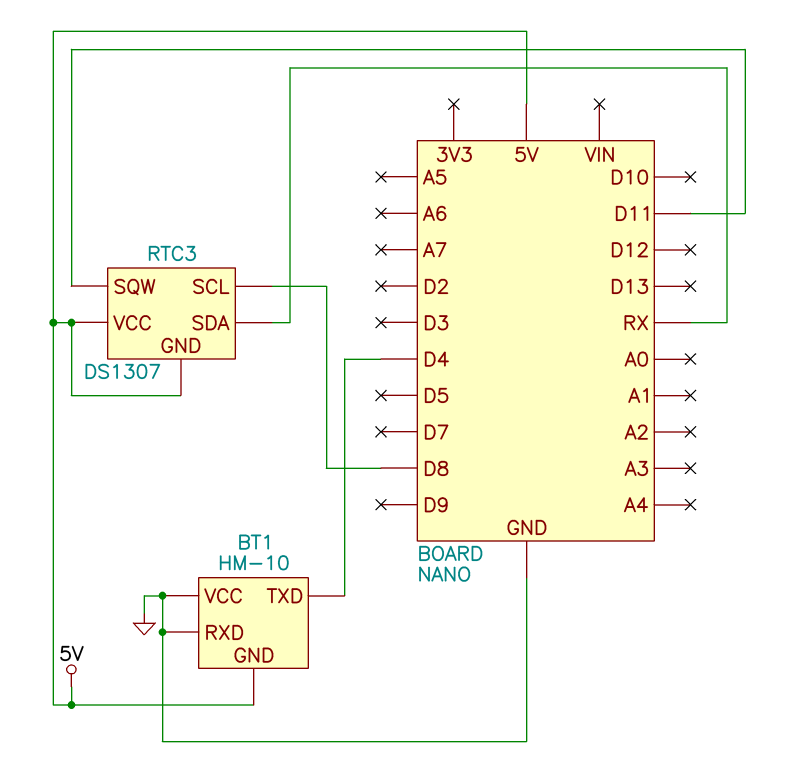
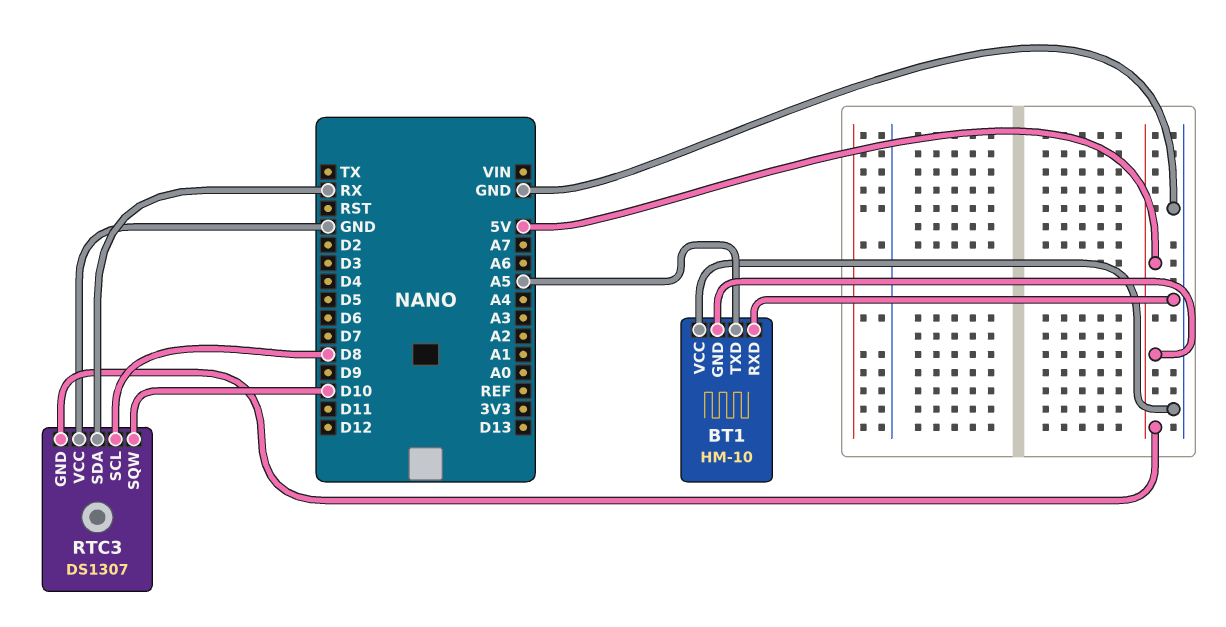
BT1 pin TXD: D4 -> A5
RTC3 pin SQW: D11 -> D10
RTC3 pin VCC: 5V -> GND

